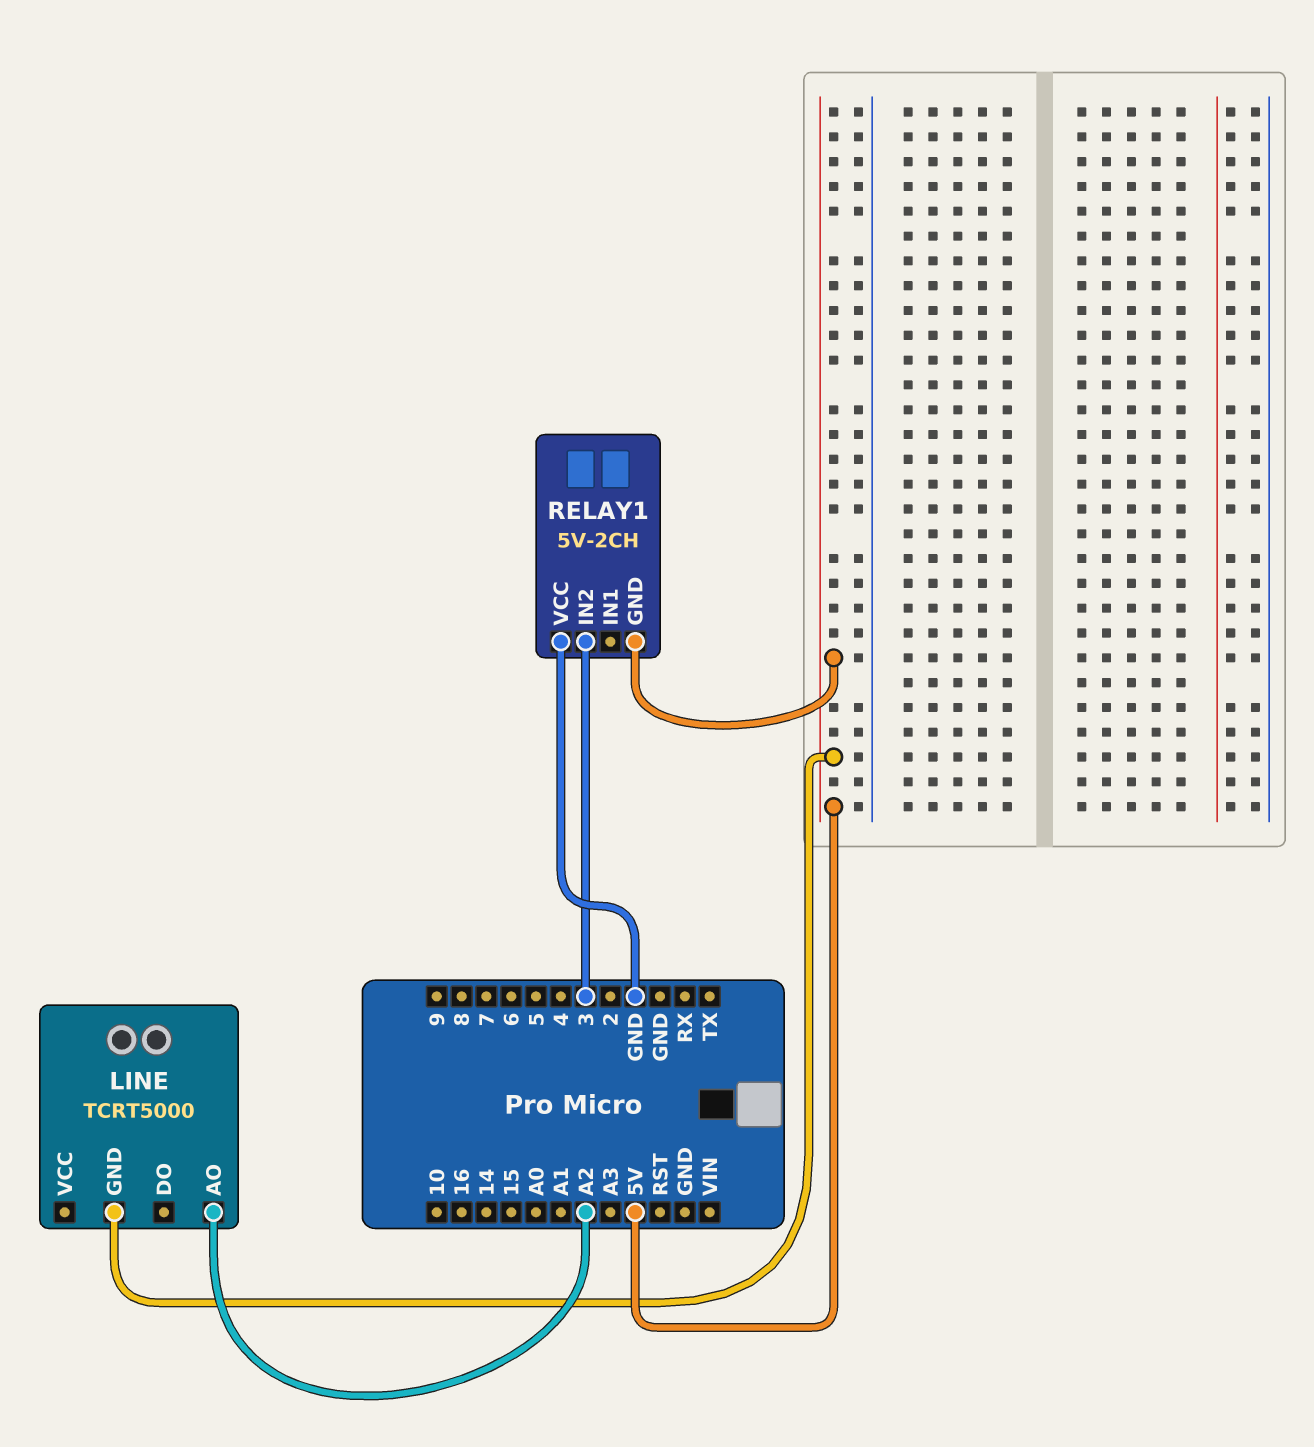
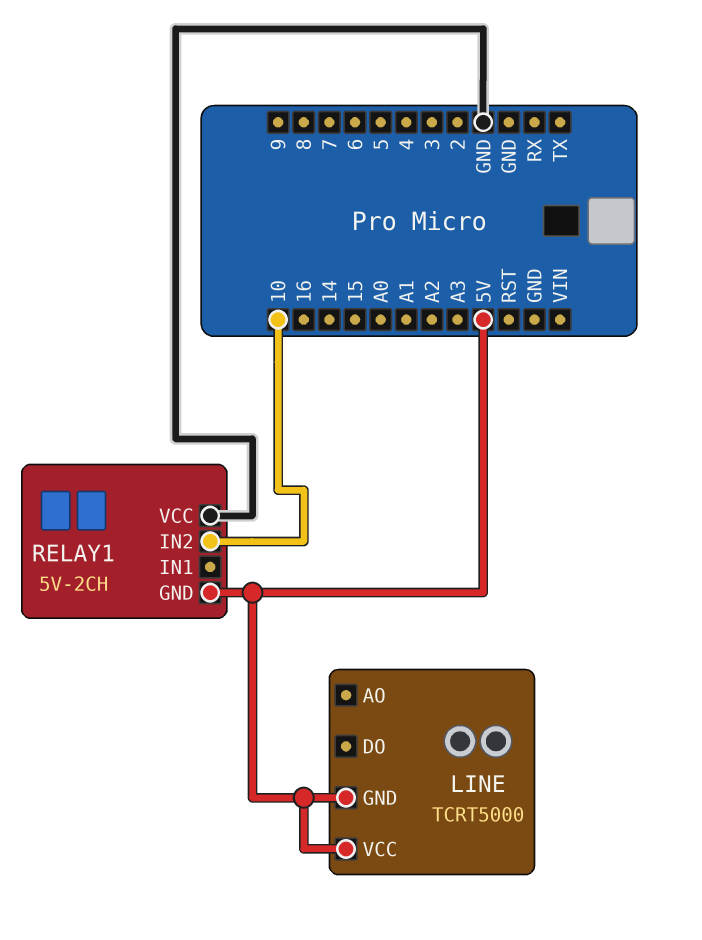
LINE pin AO: A2 -> none
LINE pin VCC: none -> 5V
RELAY1 pin IN2: 3 -> 10

